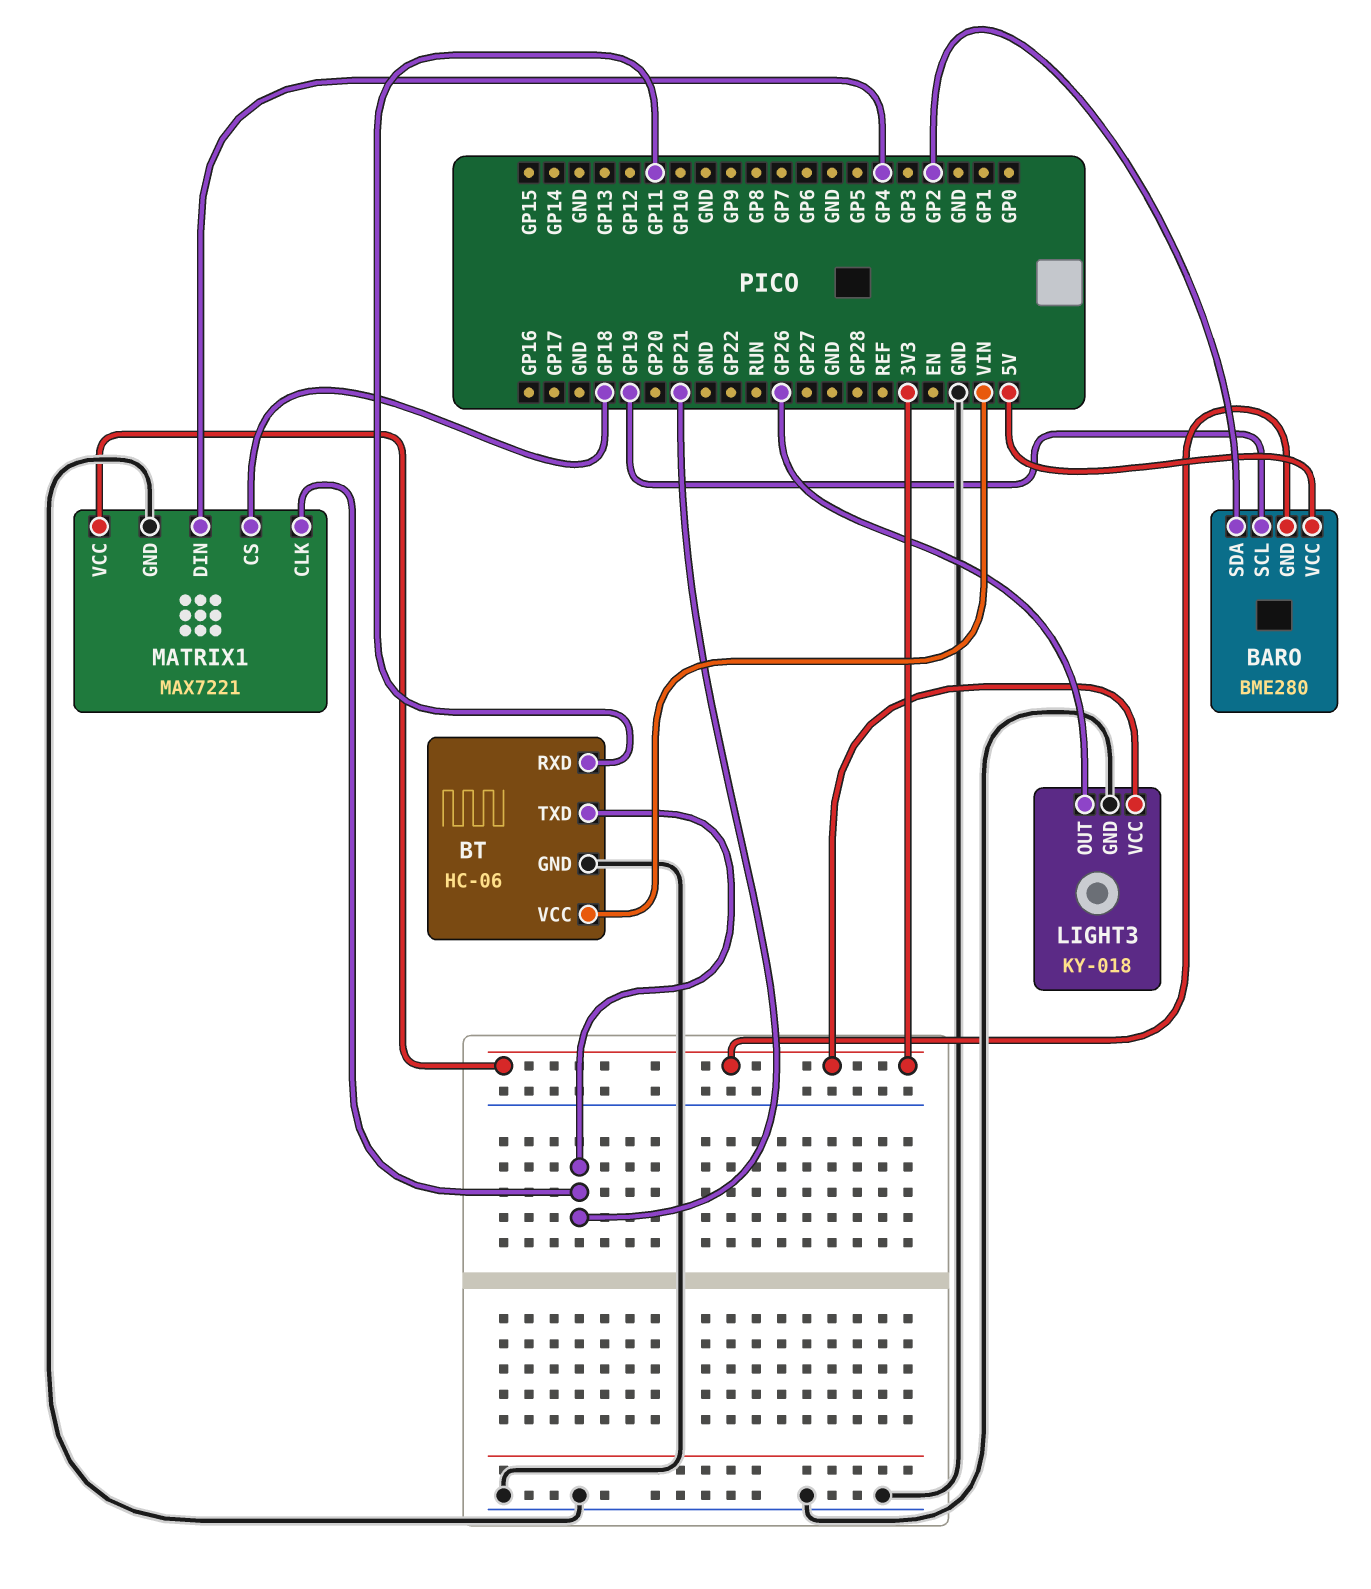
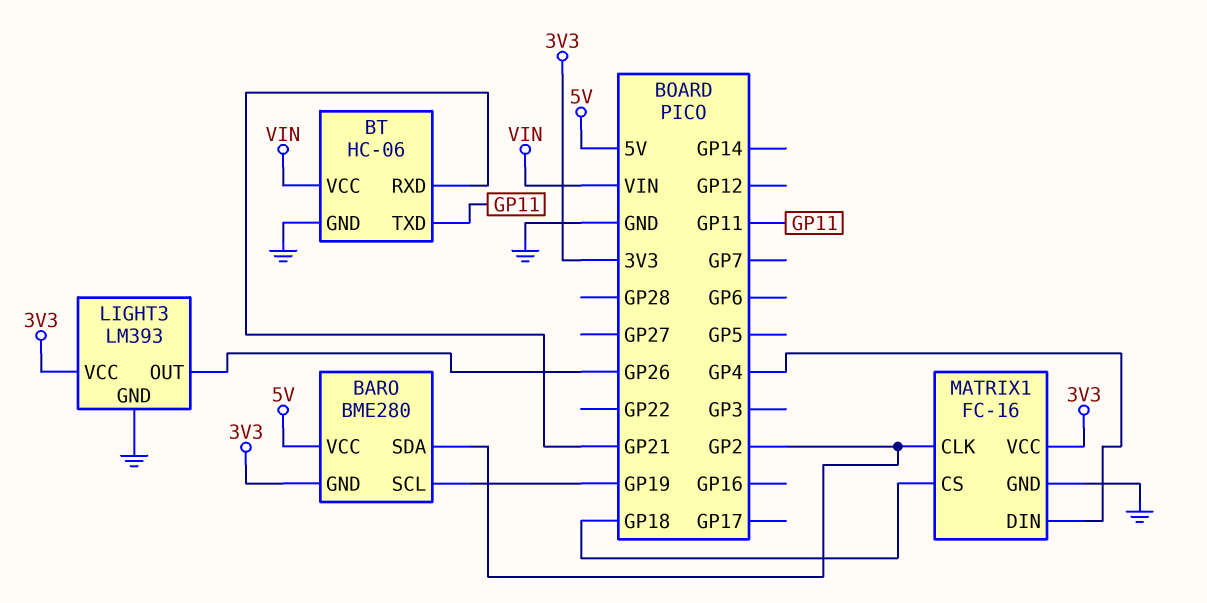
BT pin RXD: GP11 -> GP21
BT pin TXD: GP21 -> GP11
LIGHT3: KY-018 -> LM393
MATRIX1: MAX7221 -> FC-16
MATRIX1 pin CLK: GP21 -> GP2

